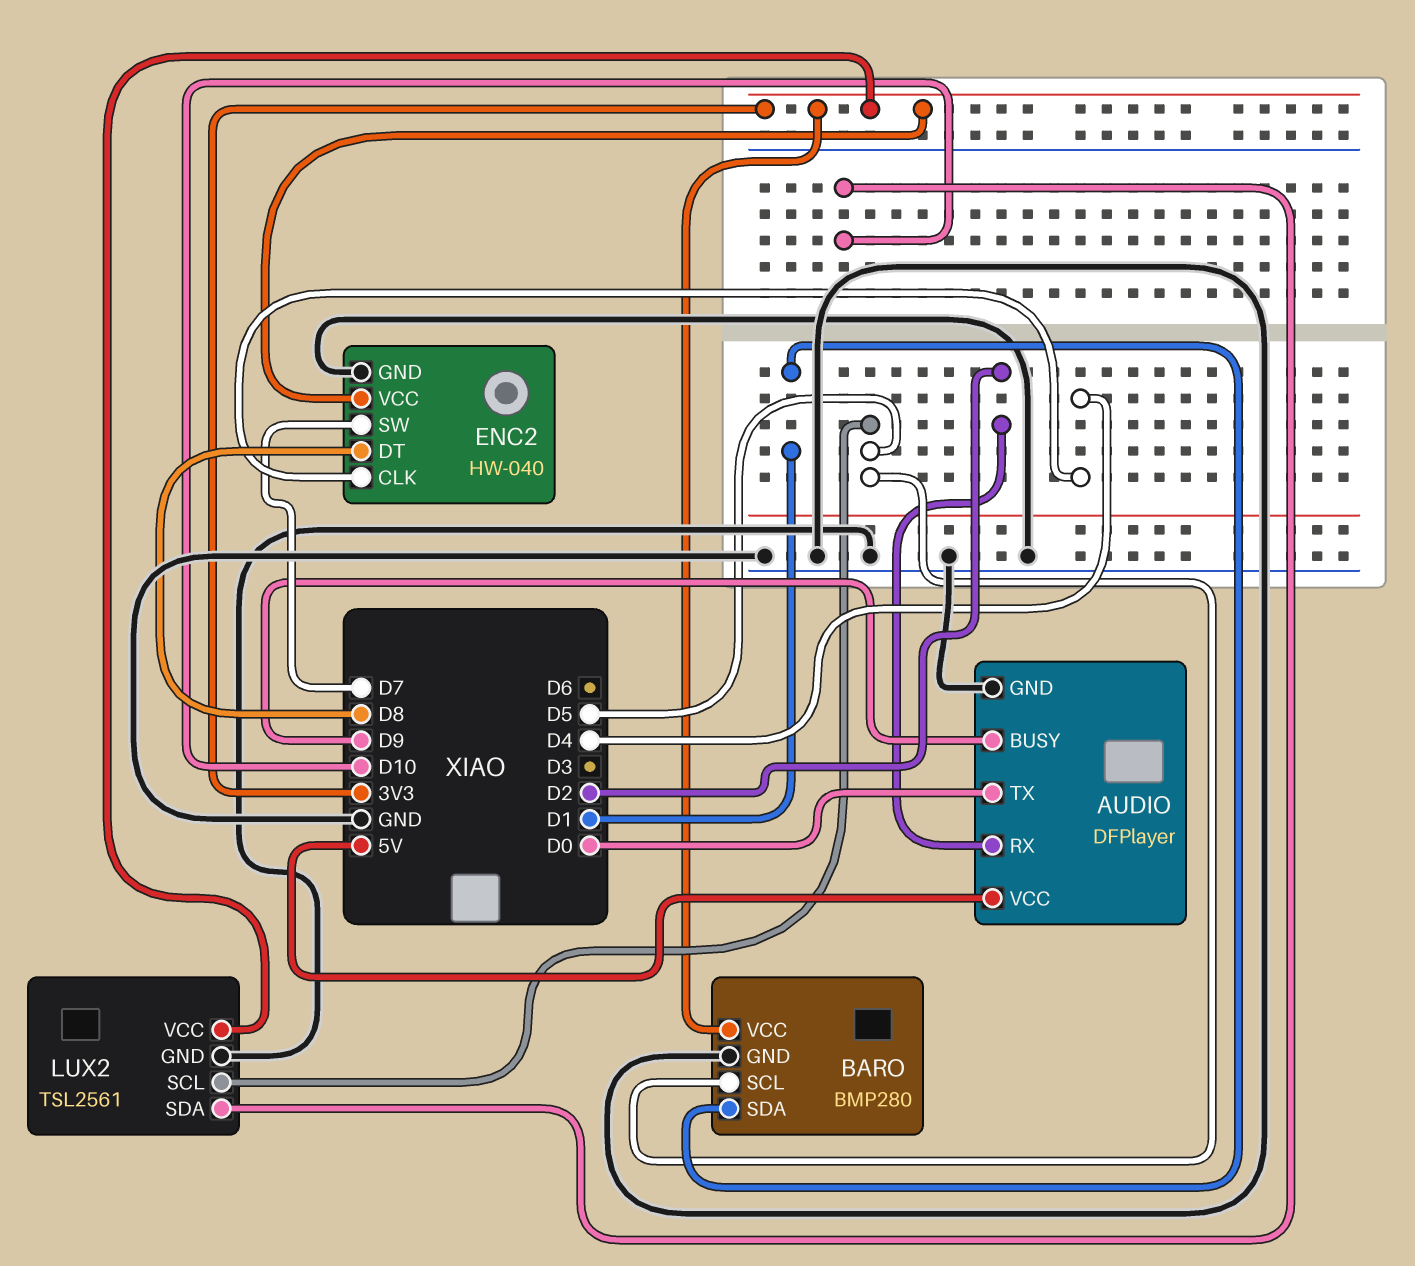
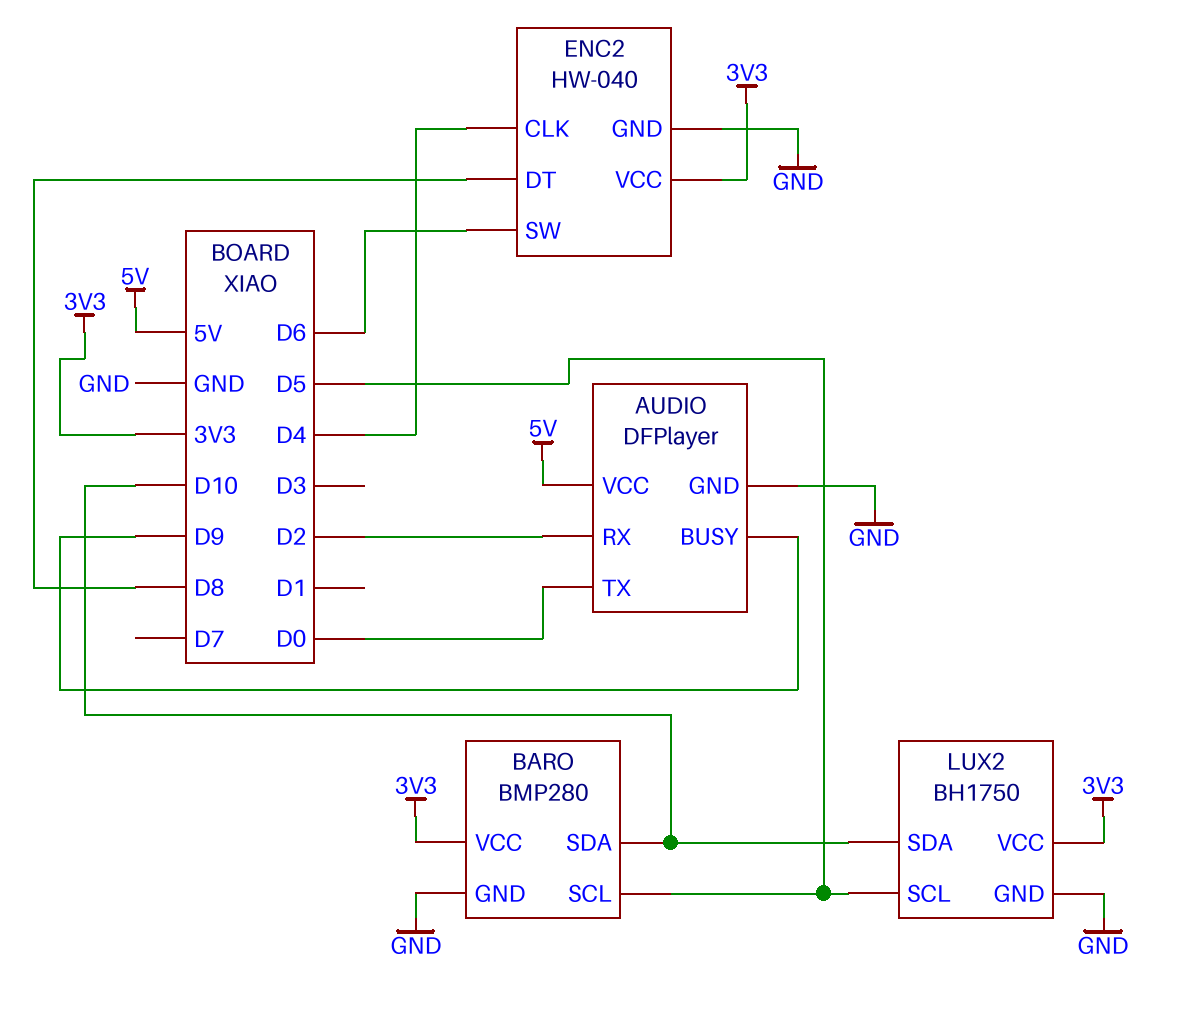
BARO pin SDA: D1 -> D10
ENC2 pin SW: D7 -> D6
LUX2: TSL2561 -> BH1750

